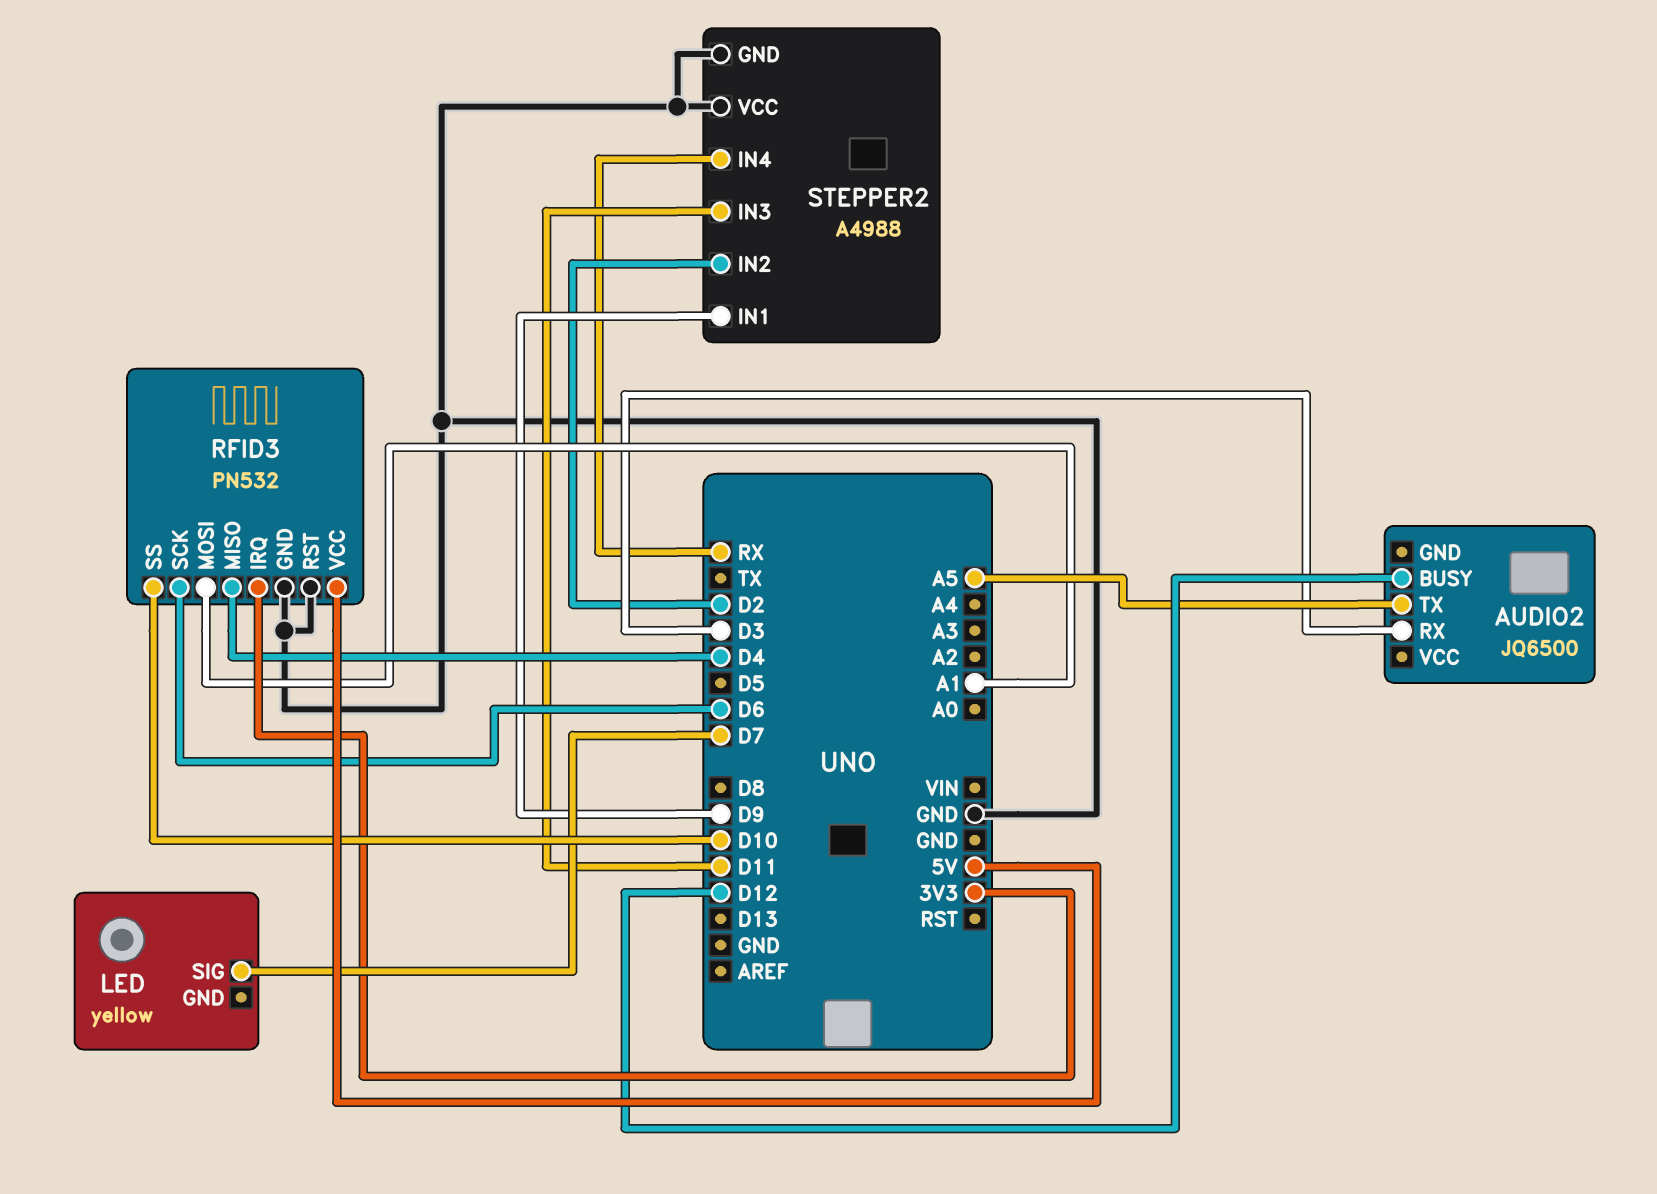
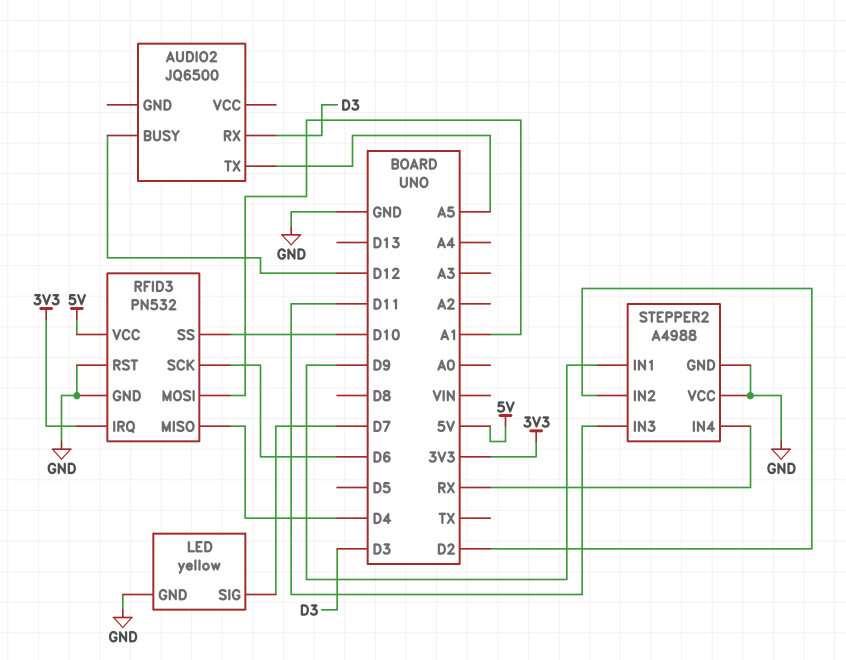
LED pin GND: none -> GND

